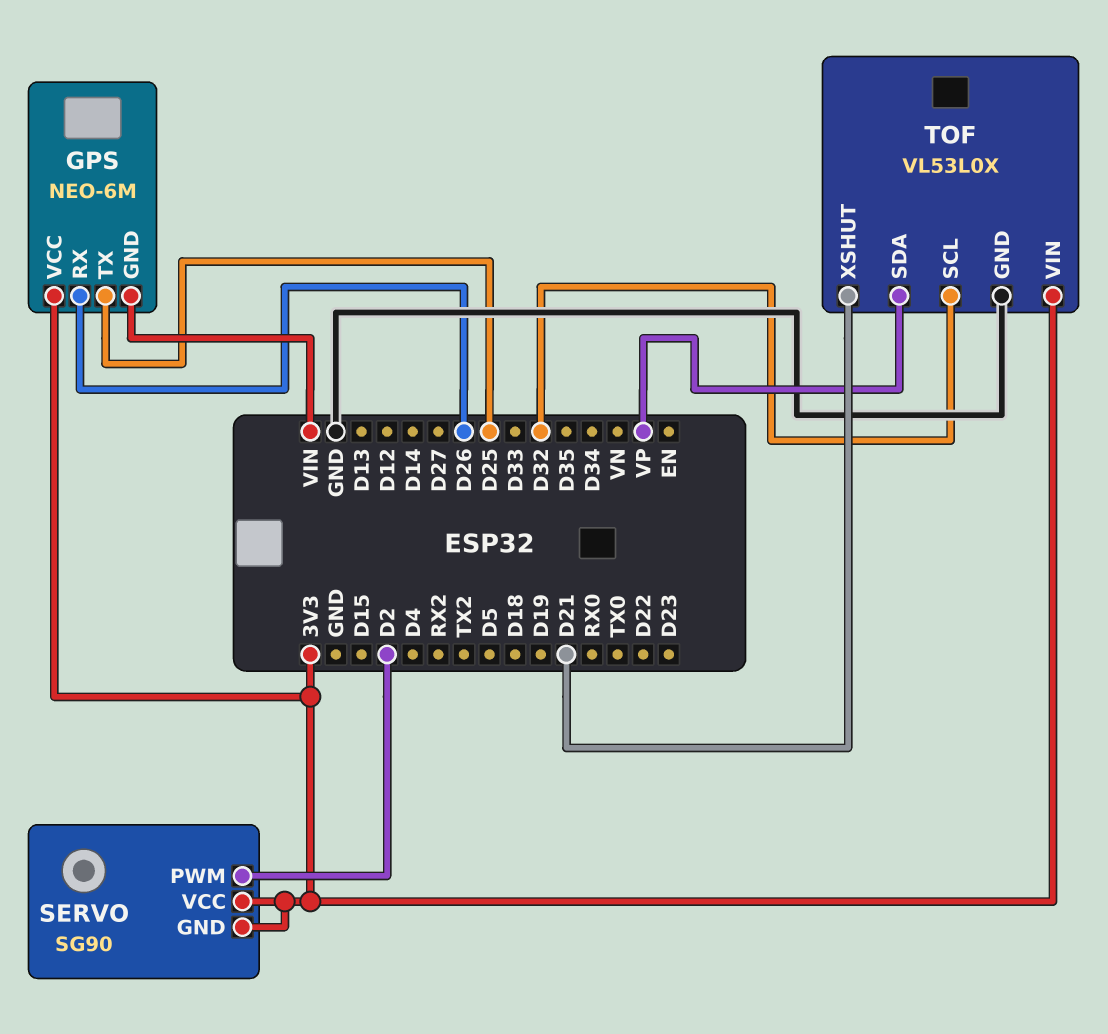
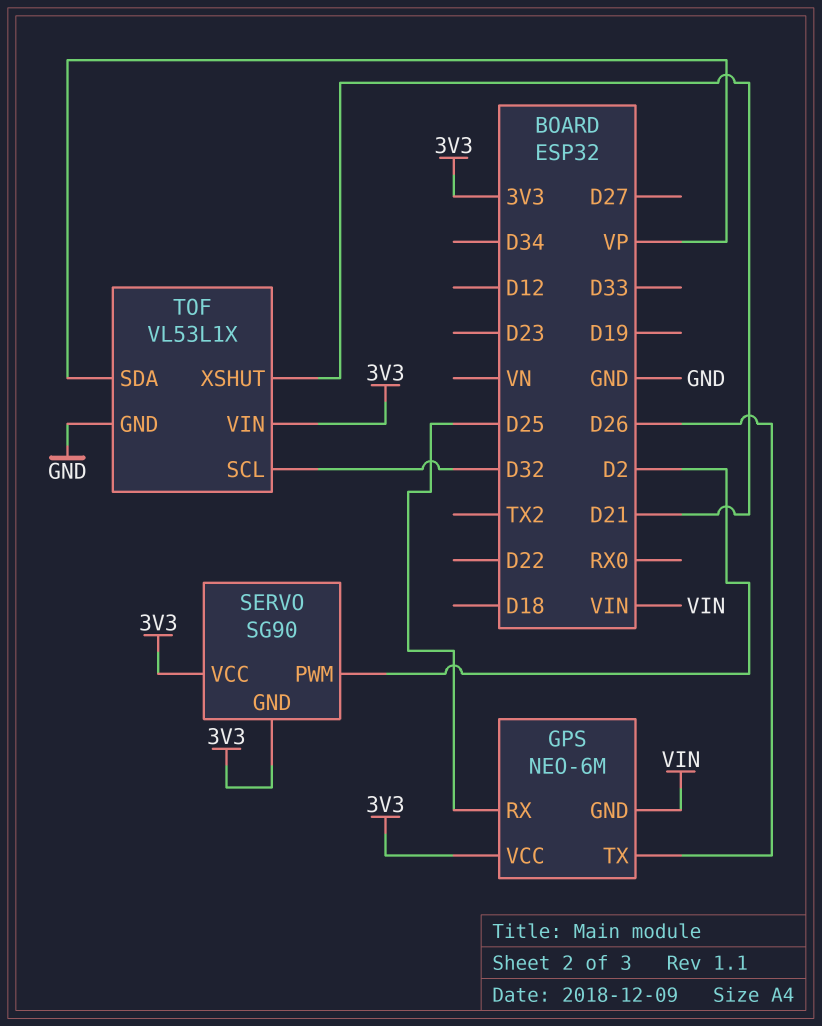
GPS pin RX: D26 -> D25
GPS pin TX: D25 -> D26
TOF: VL53L0X -> VL53L1X

